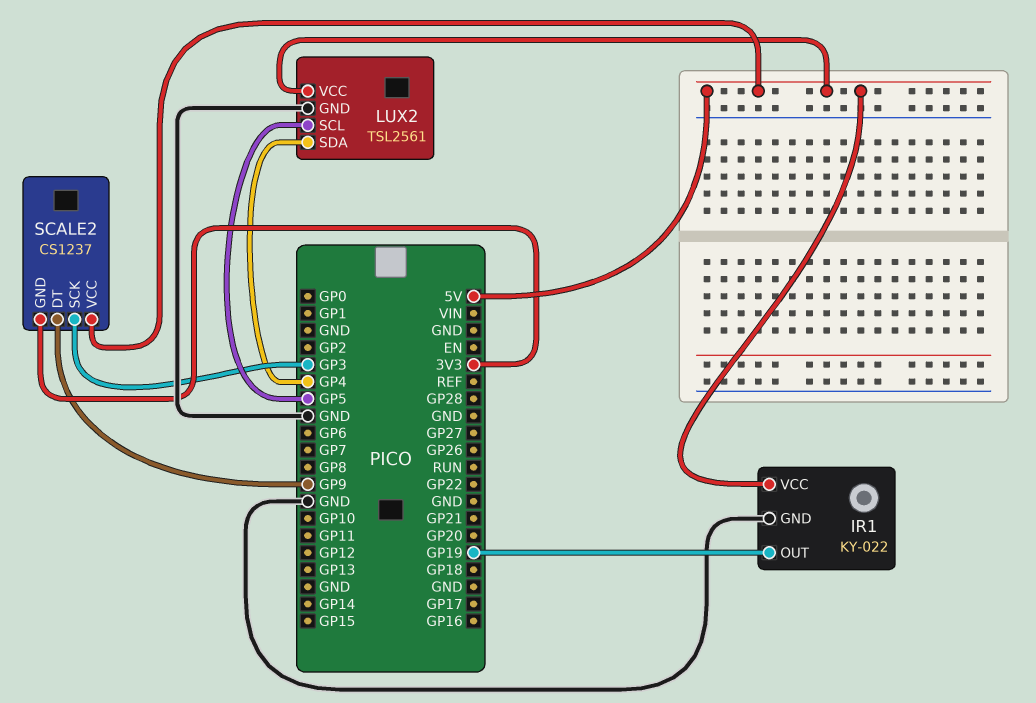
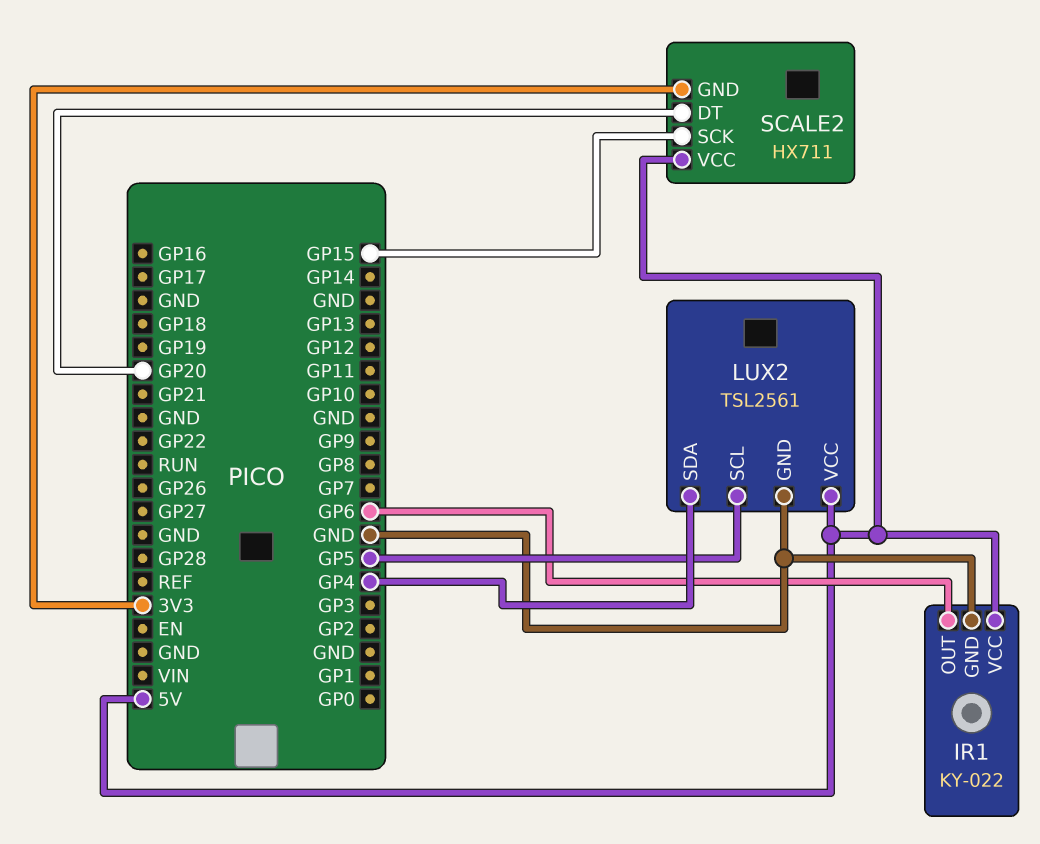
IR1 pin OUT: GP19 -> GP6
SCALE2: CS1237 -> HX711
SCALE2 pin DT: GP9 -> GP20
SCALE2 pin SCK: GP3 -> GP15

